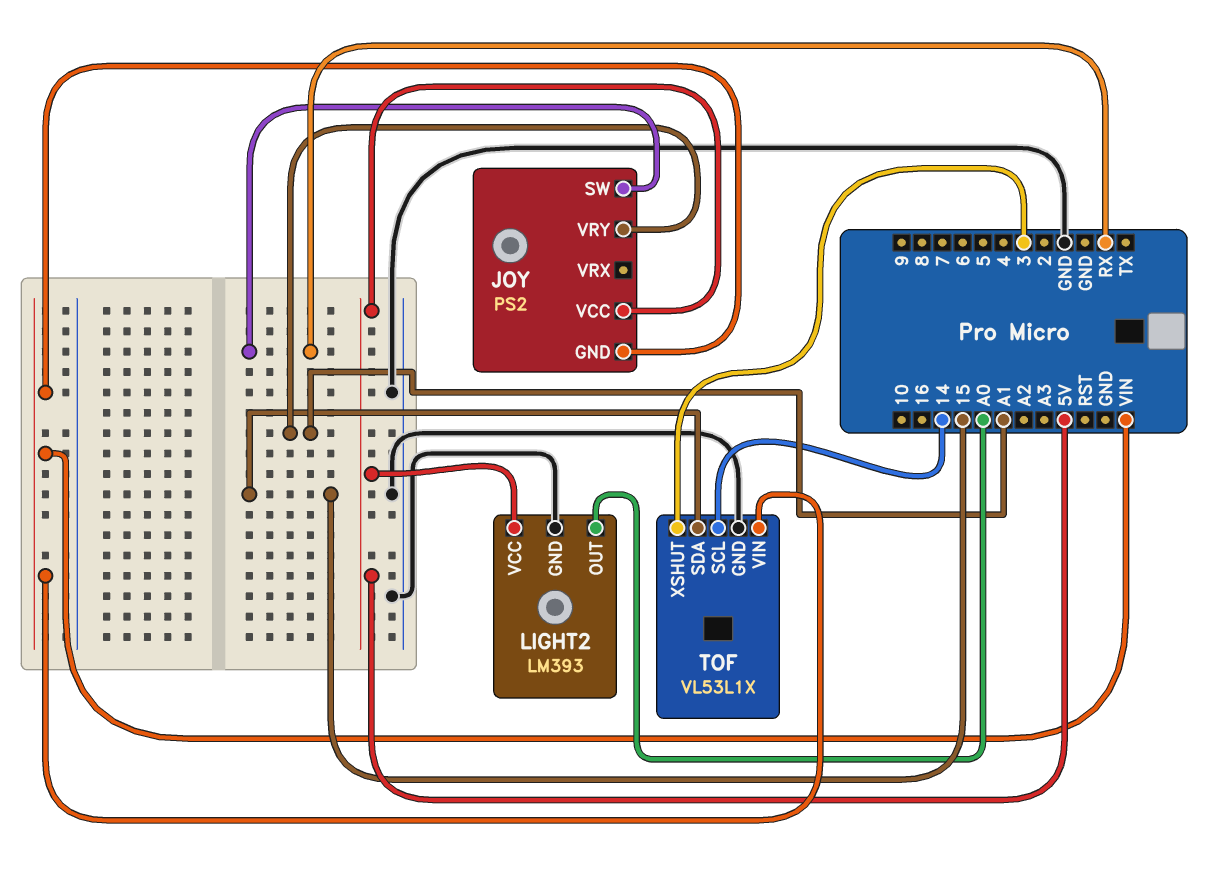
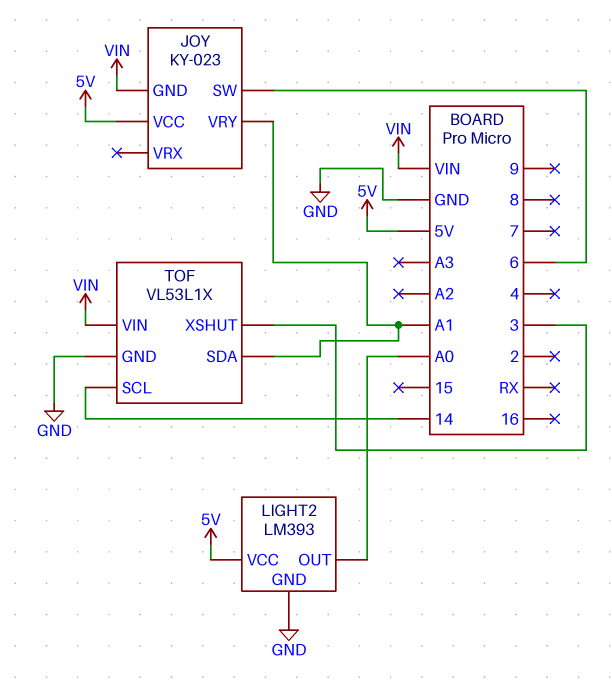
JOY: PS2 -> KY-023
JOY pin SW: RX -> 6
TOF pin SDA: 15 -> A1

